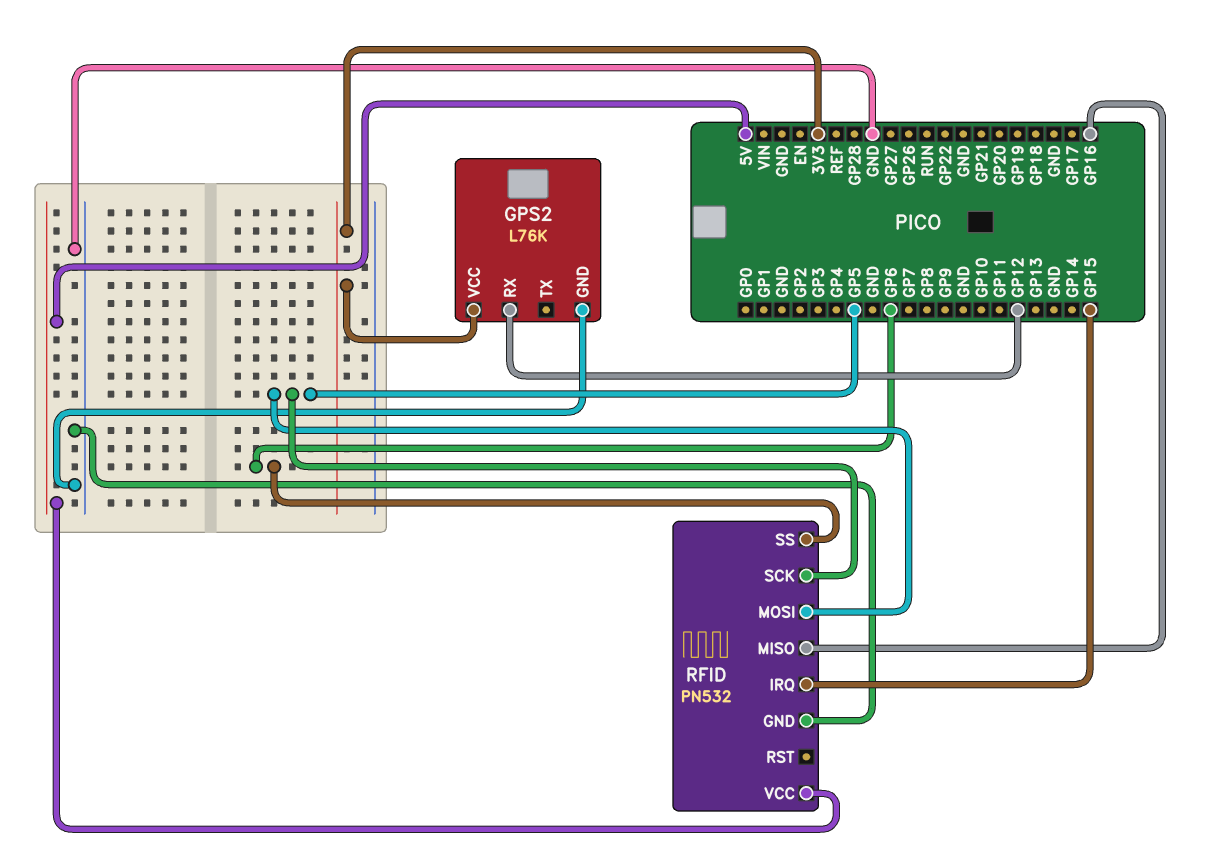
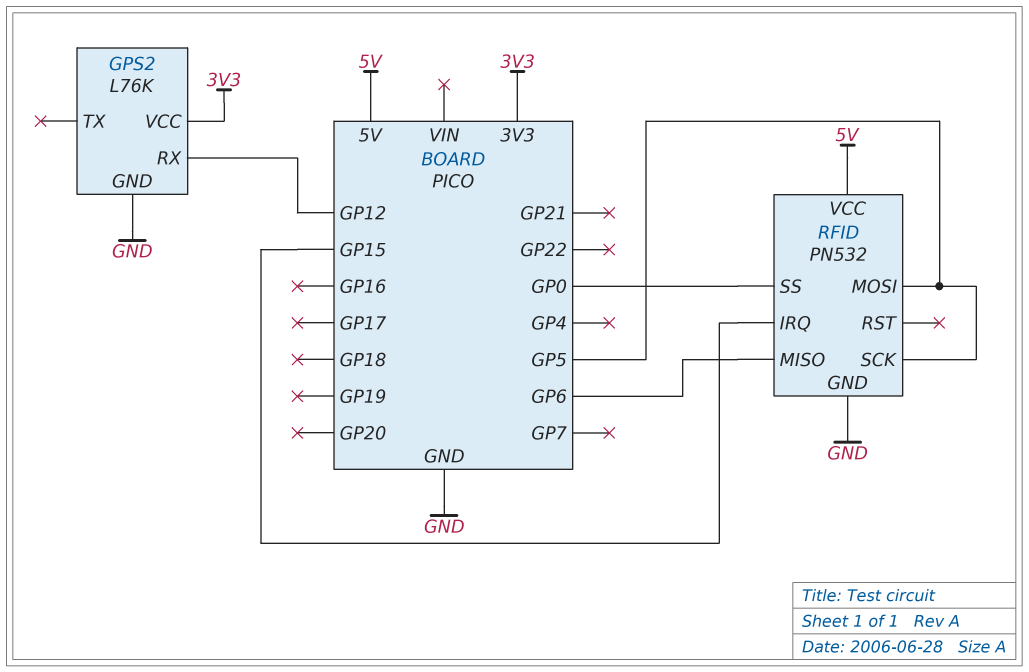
RFID pin MISO: GP16 -> GP6
RFID pin SS: GP6 -> GP0

